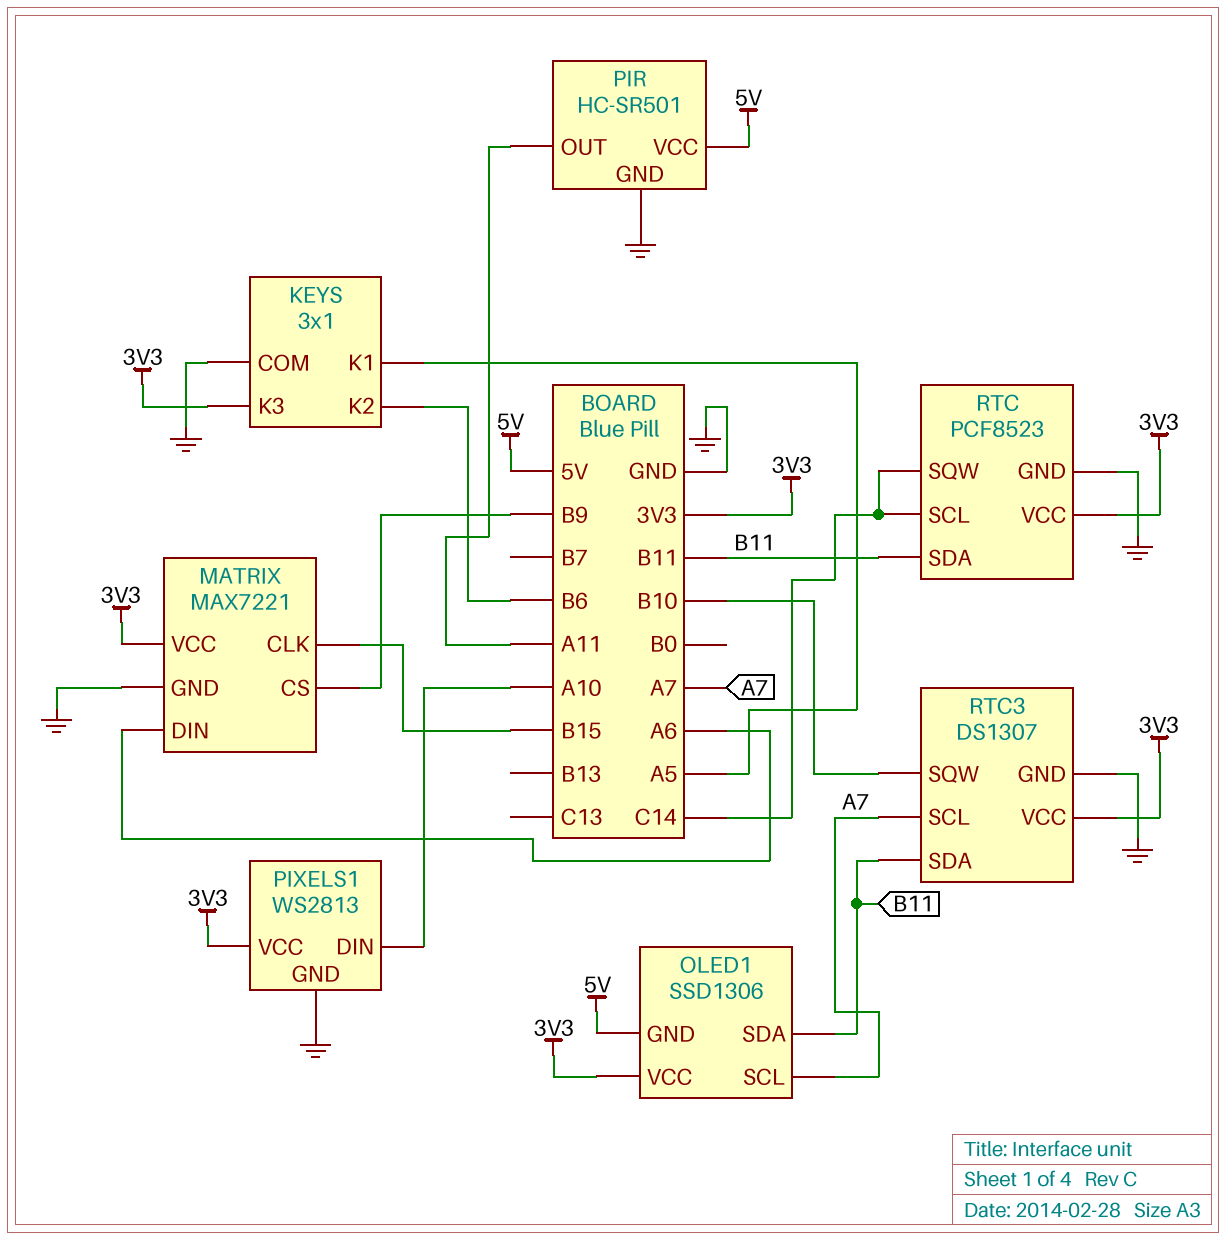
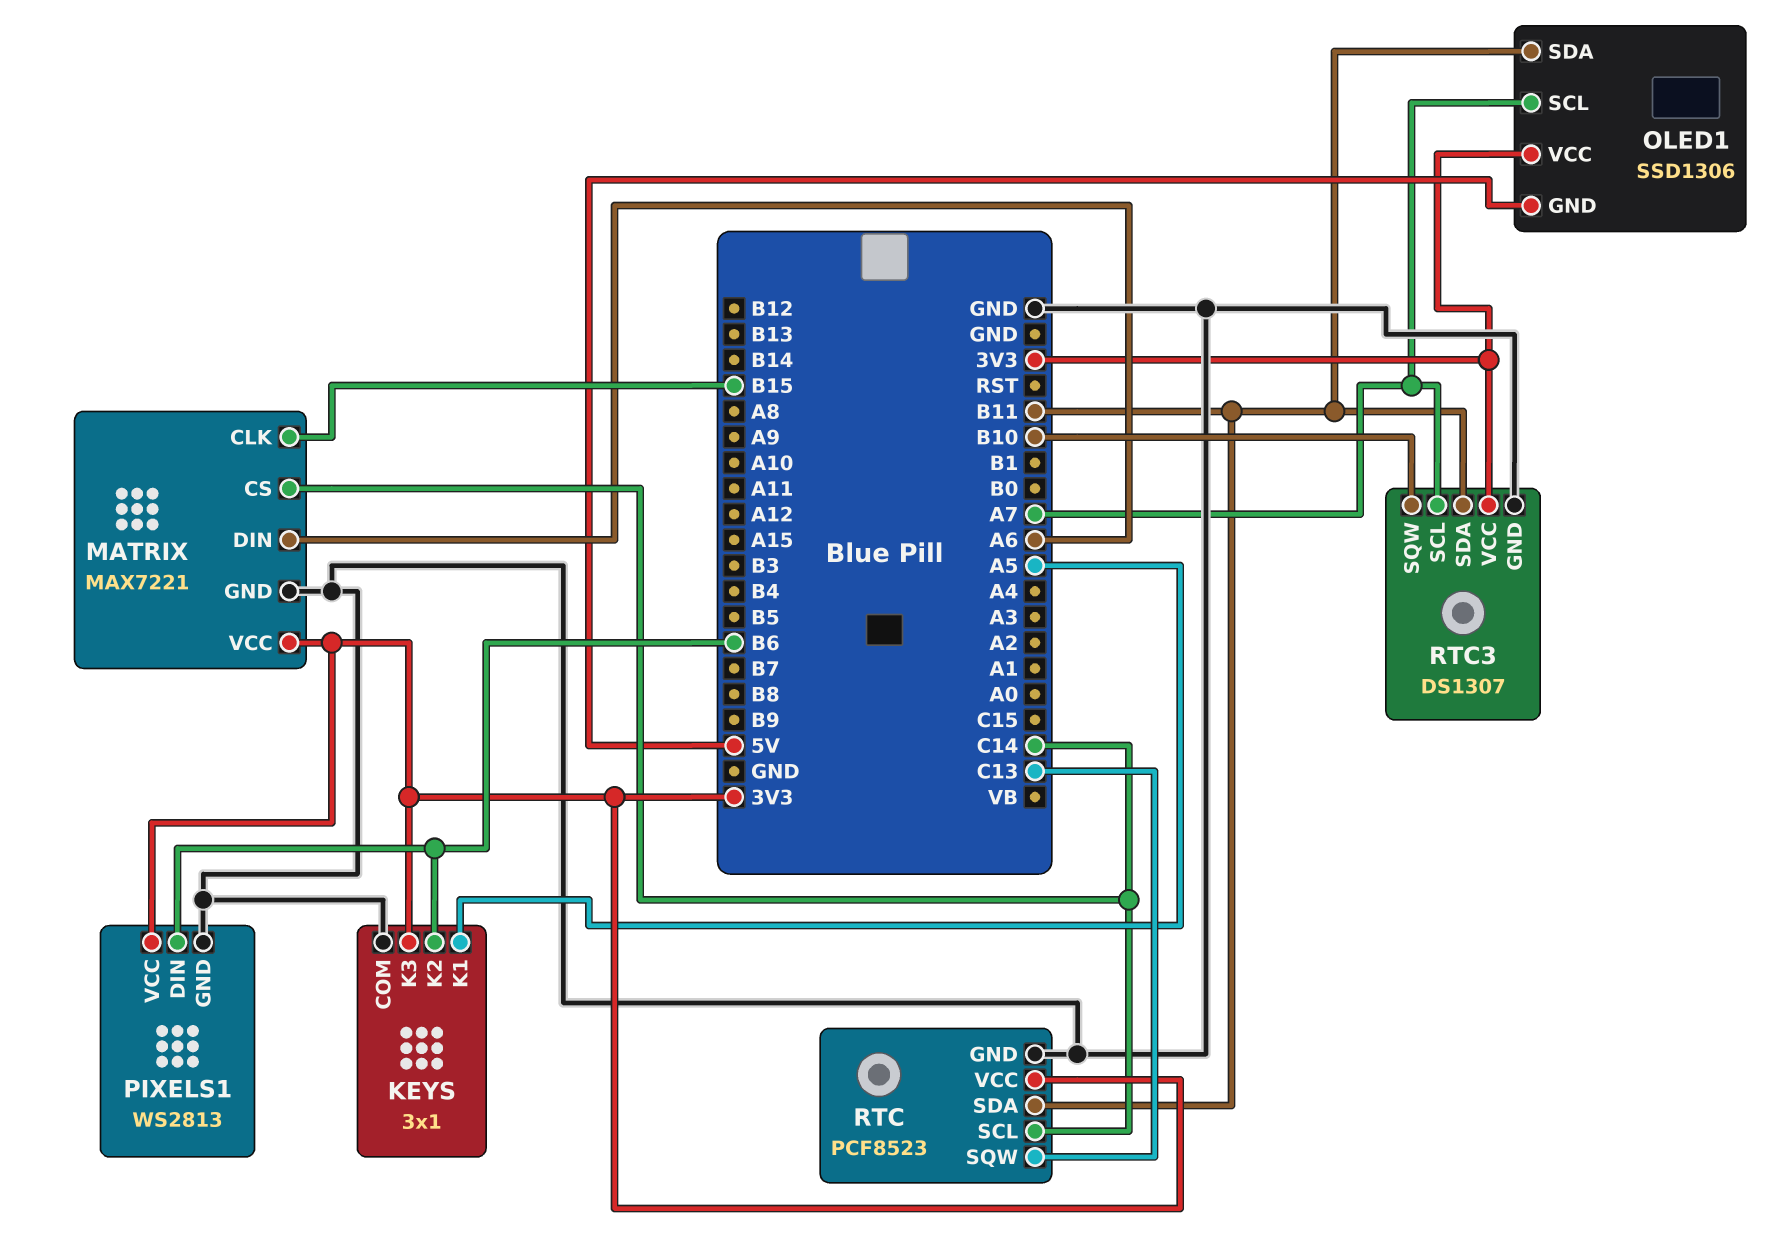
MATRIX pin CS: B9 -> C14
PIR: HC-SR501 -> none
PIR pin GND: GND -> none
PIR pin OUT: A11 -> none
PIR pin VCC: 5V -> none
PIXELS1 pin DIN: A10 -> B6
RTC pin SQW: C14 -> C13

